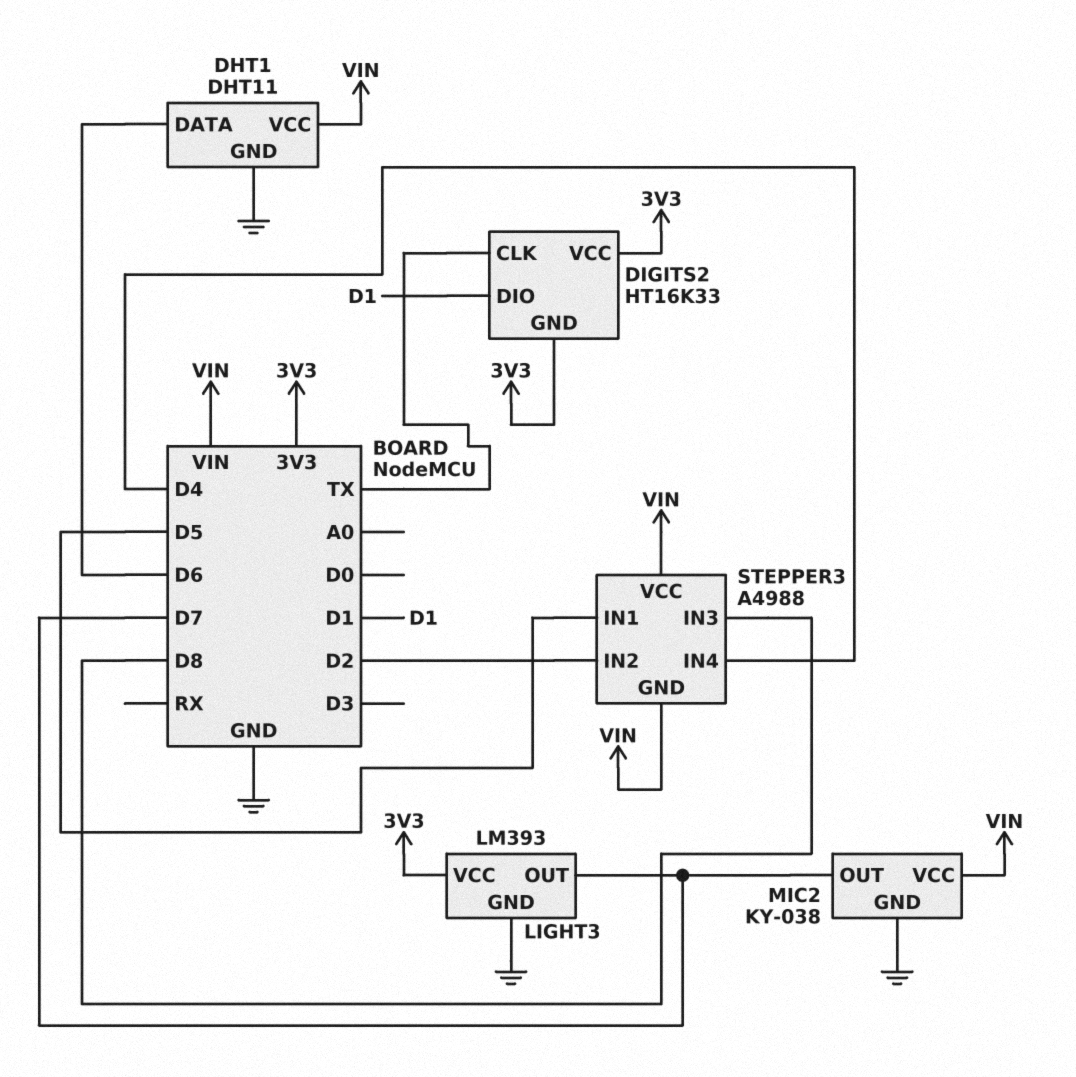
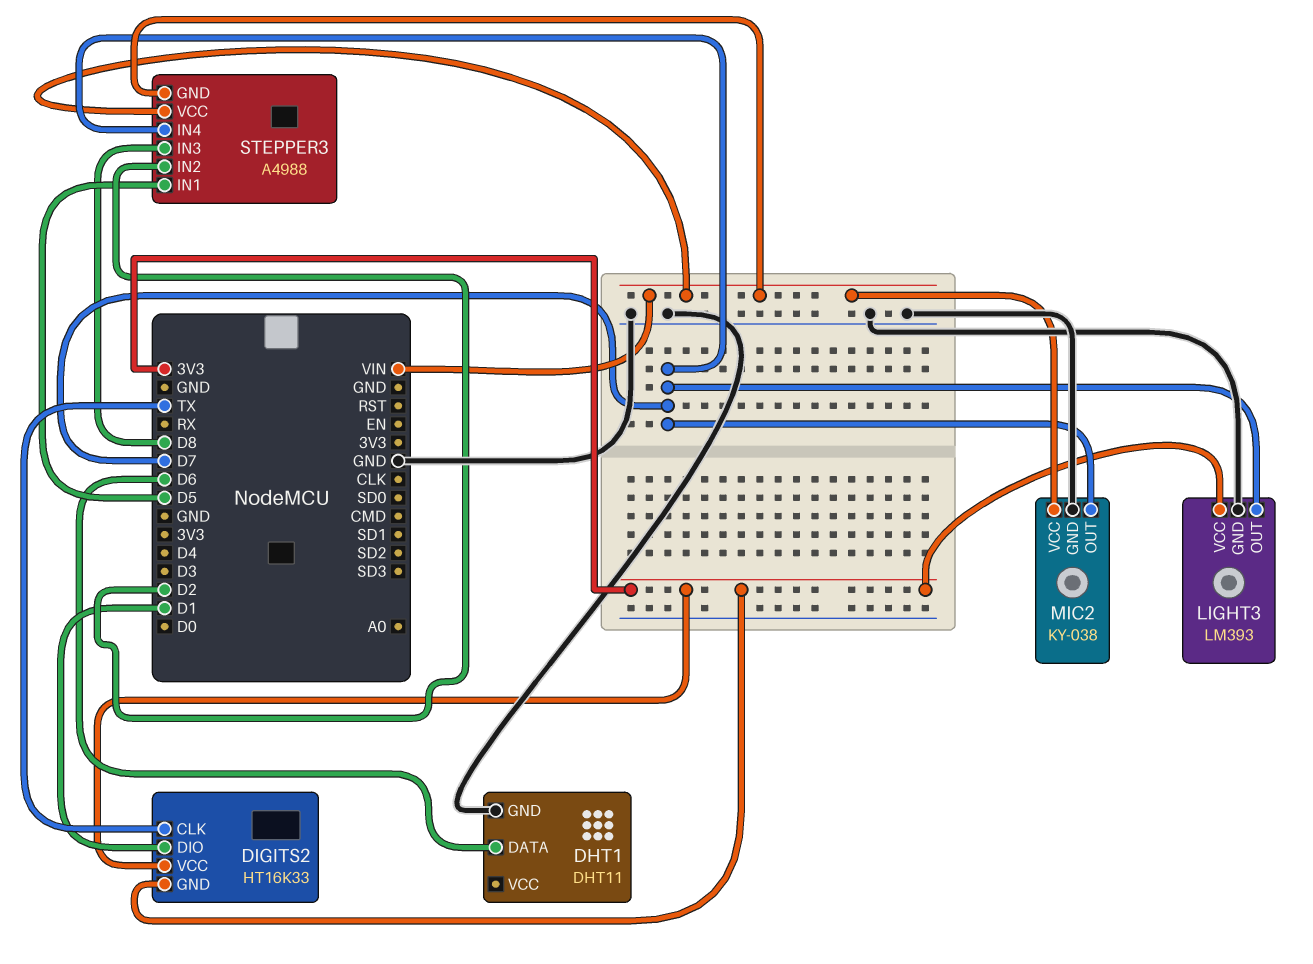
DHT1 pin VCC: VIN -> none
STEPPER3 pin IN4: D4 -> D7

